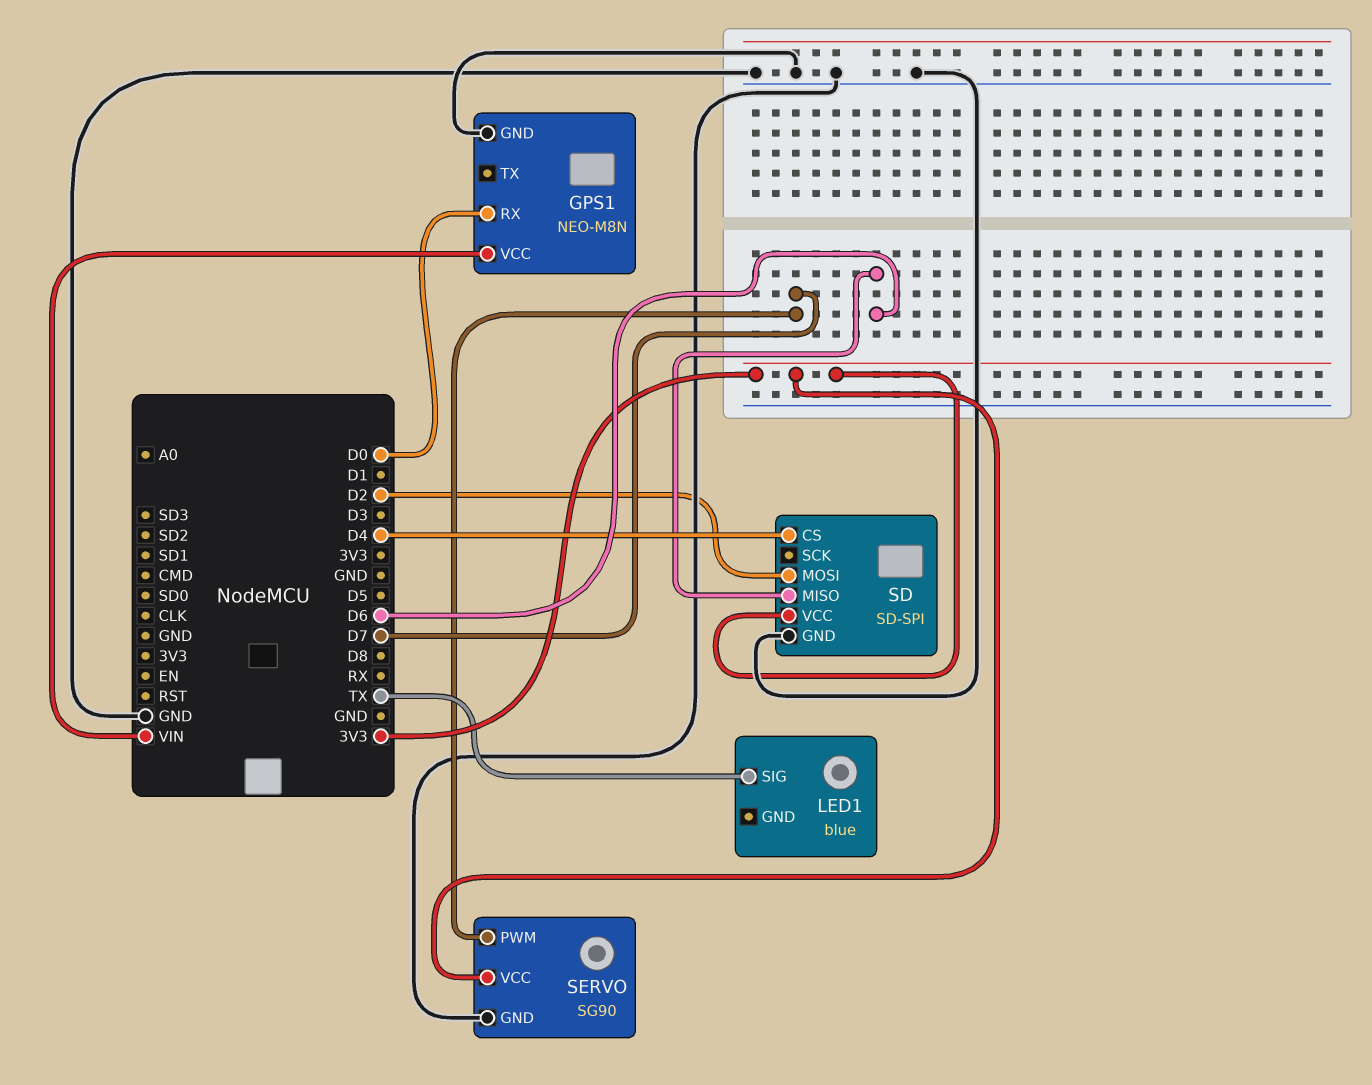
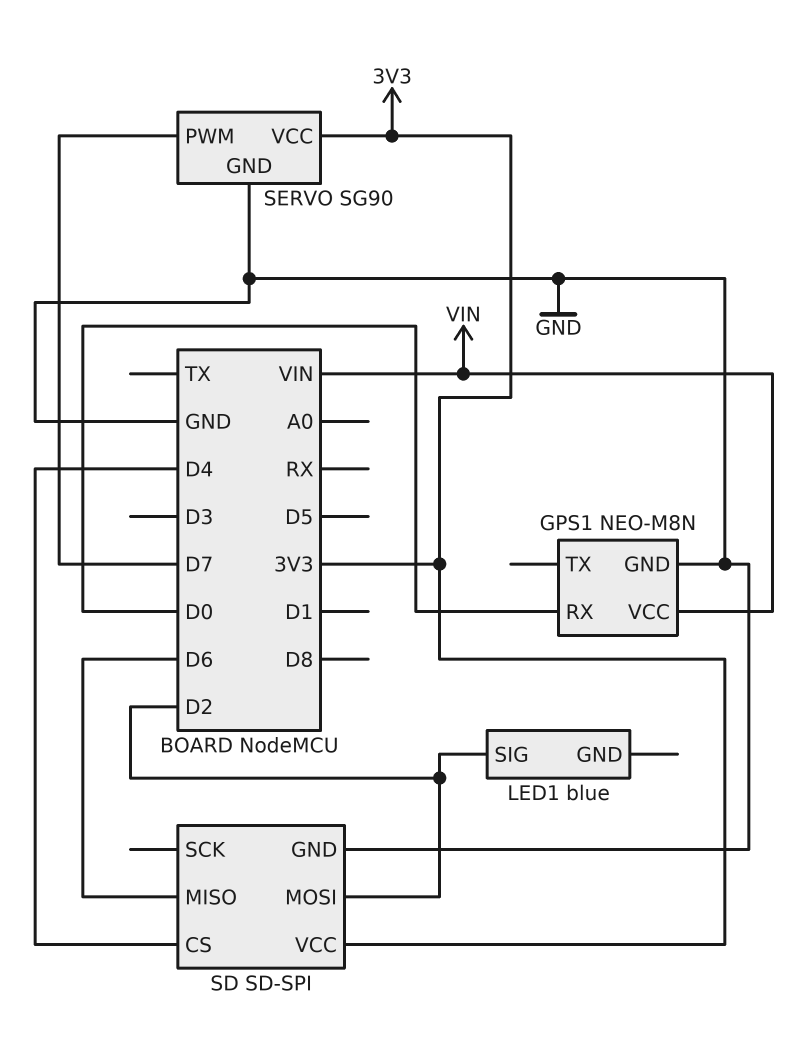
LED1 pin SIG: TX -> D2

